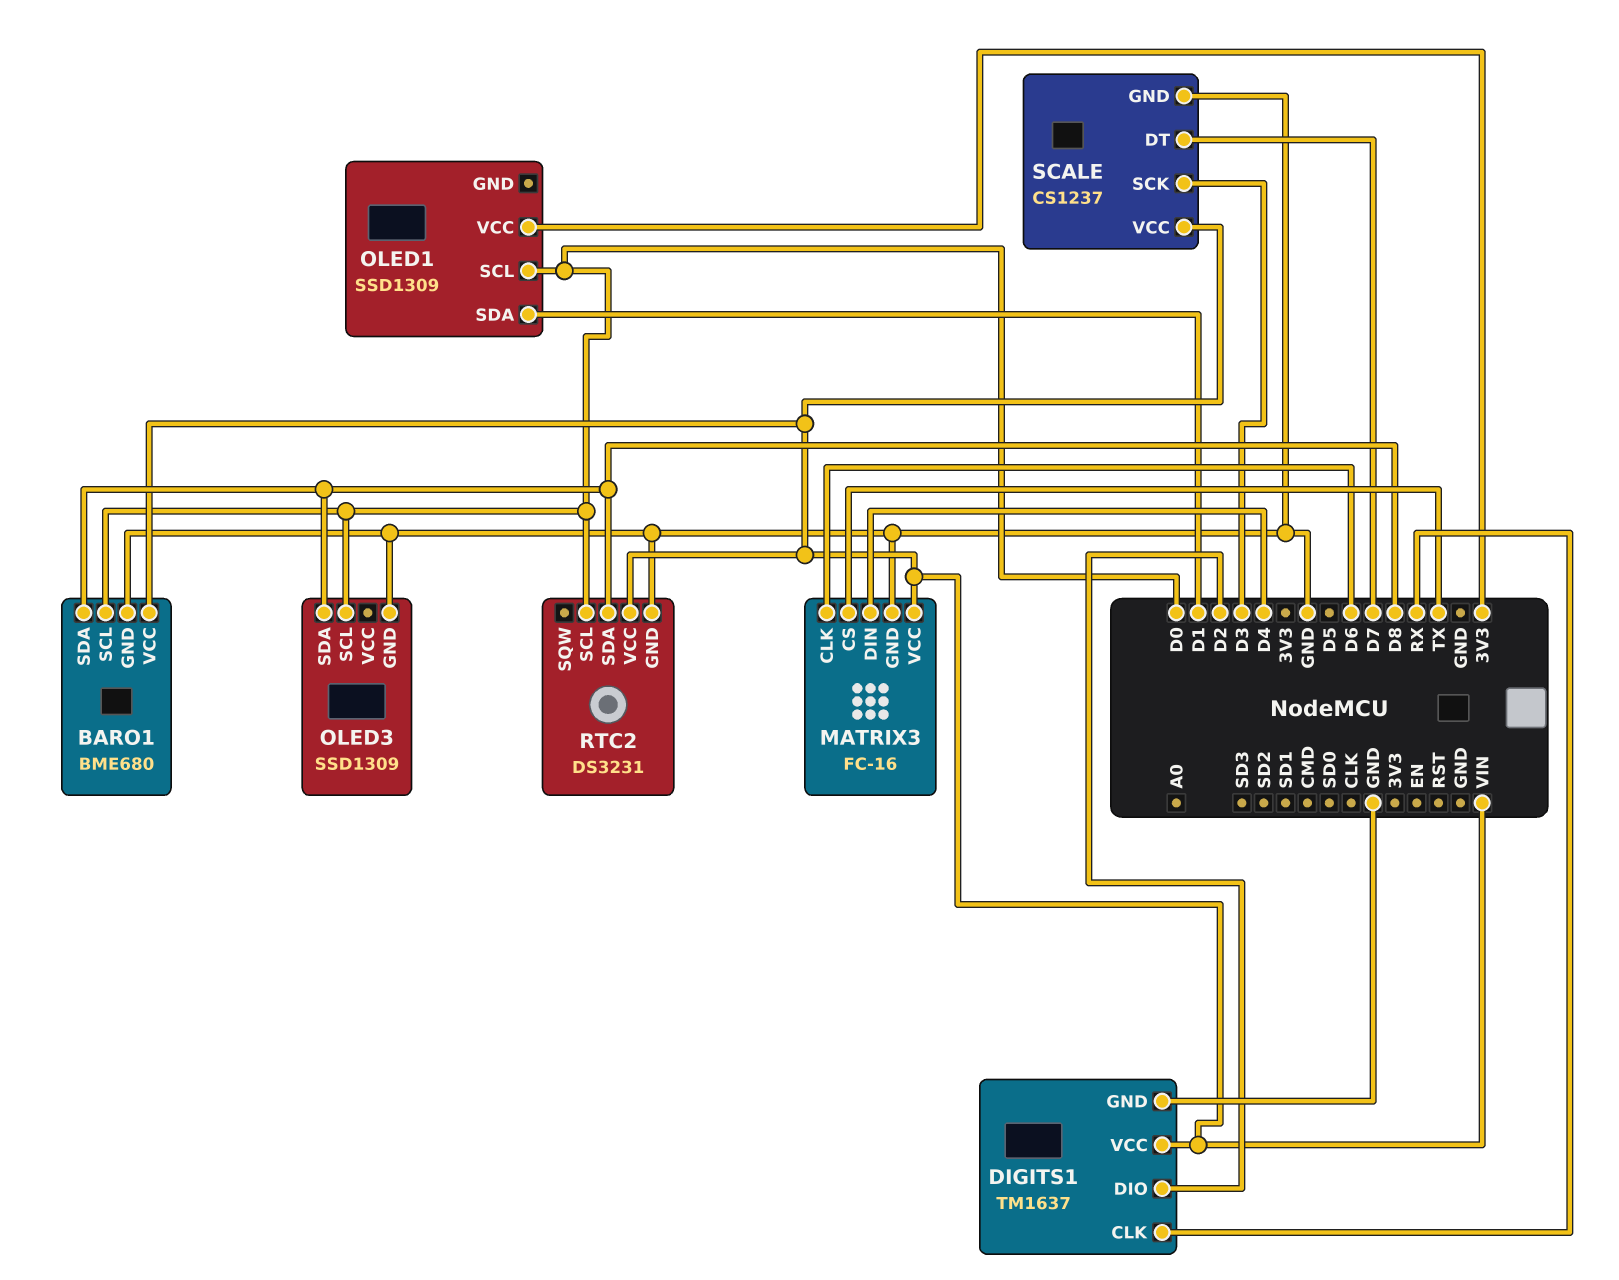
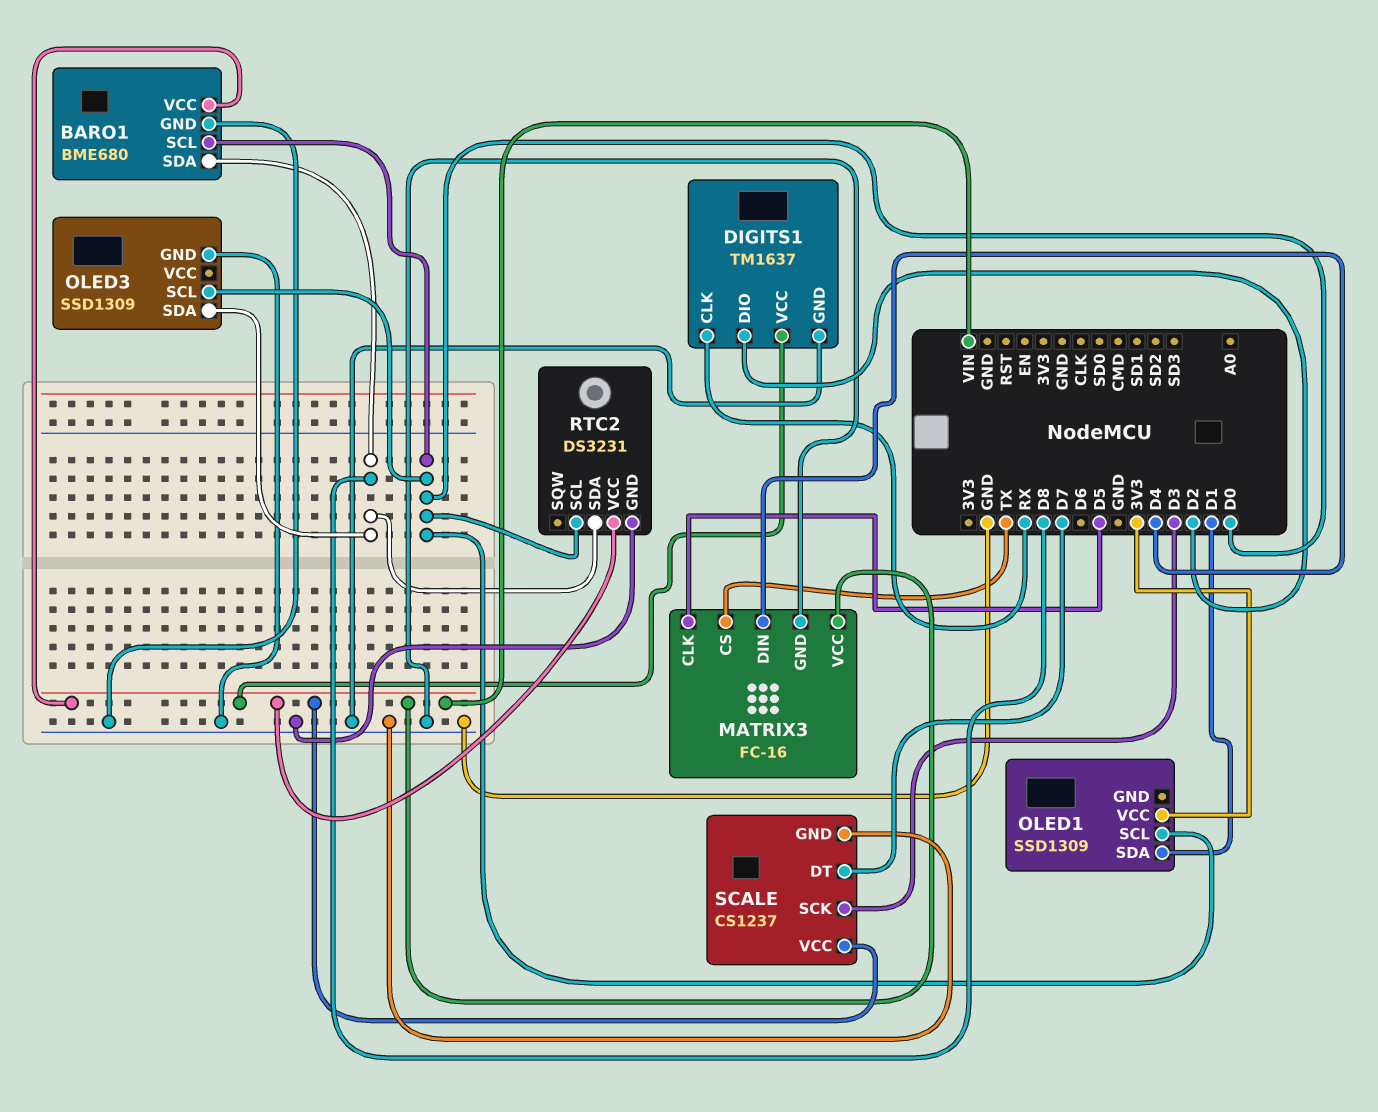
MATRIX3 pin CLK: D6 -> D5

